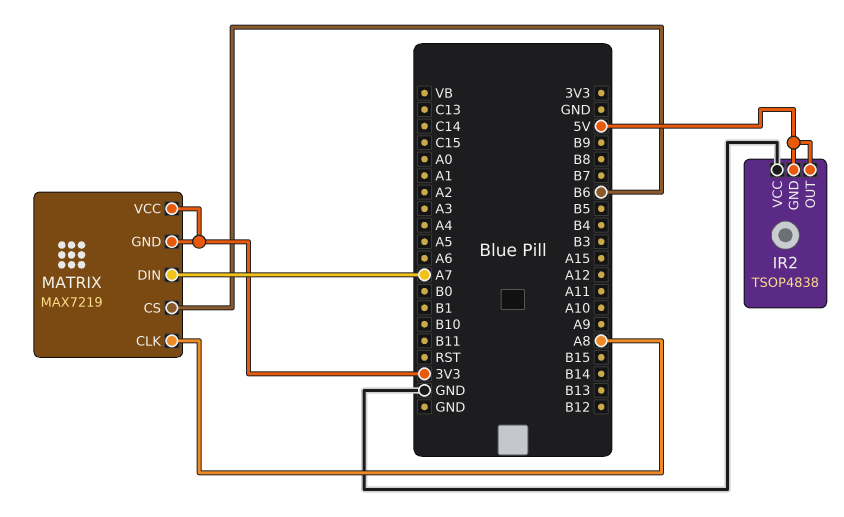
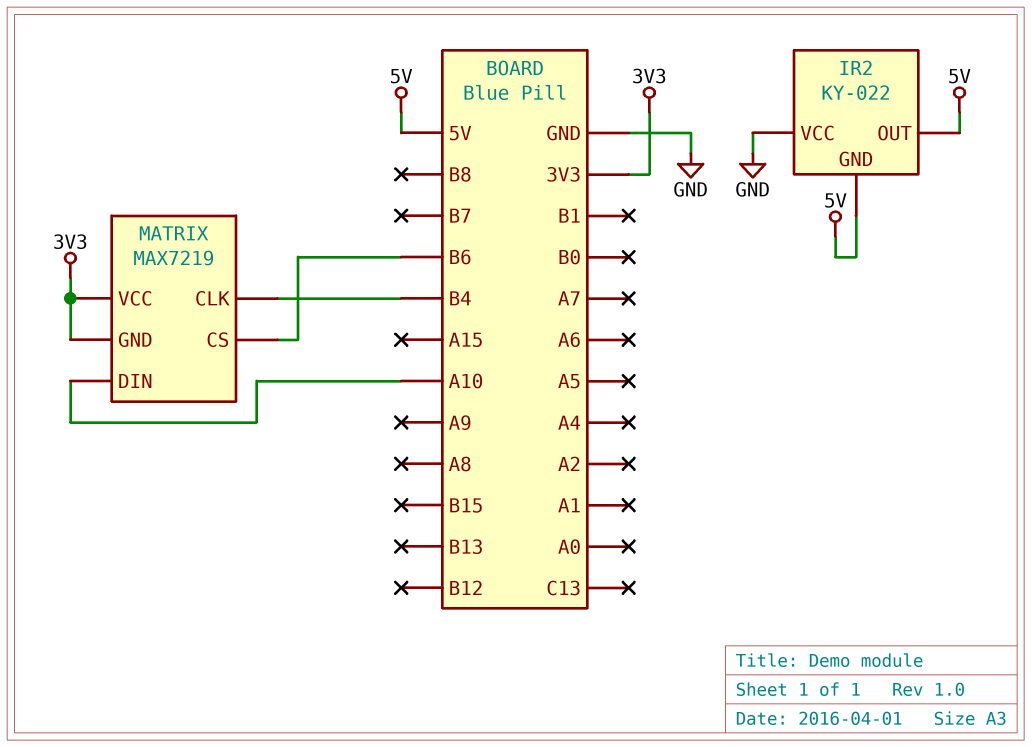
IR2: TSOP4838 -> KY-022
MATRIX pin CLK: A8 -> B4
MATRIX pin DIN: A7 -> A10

